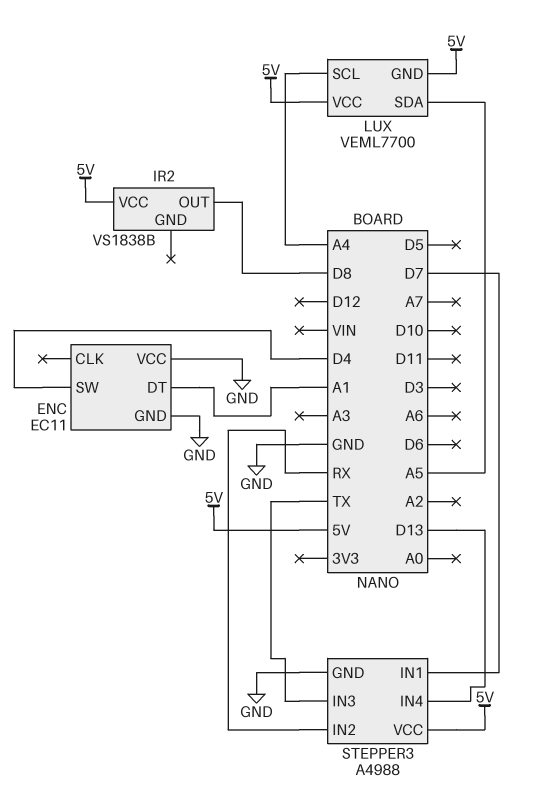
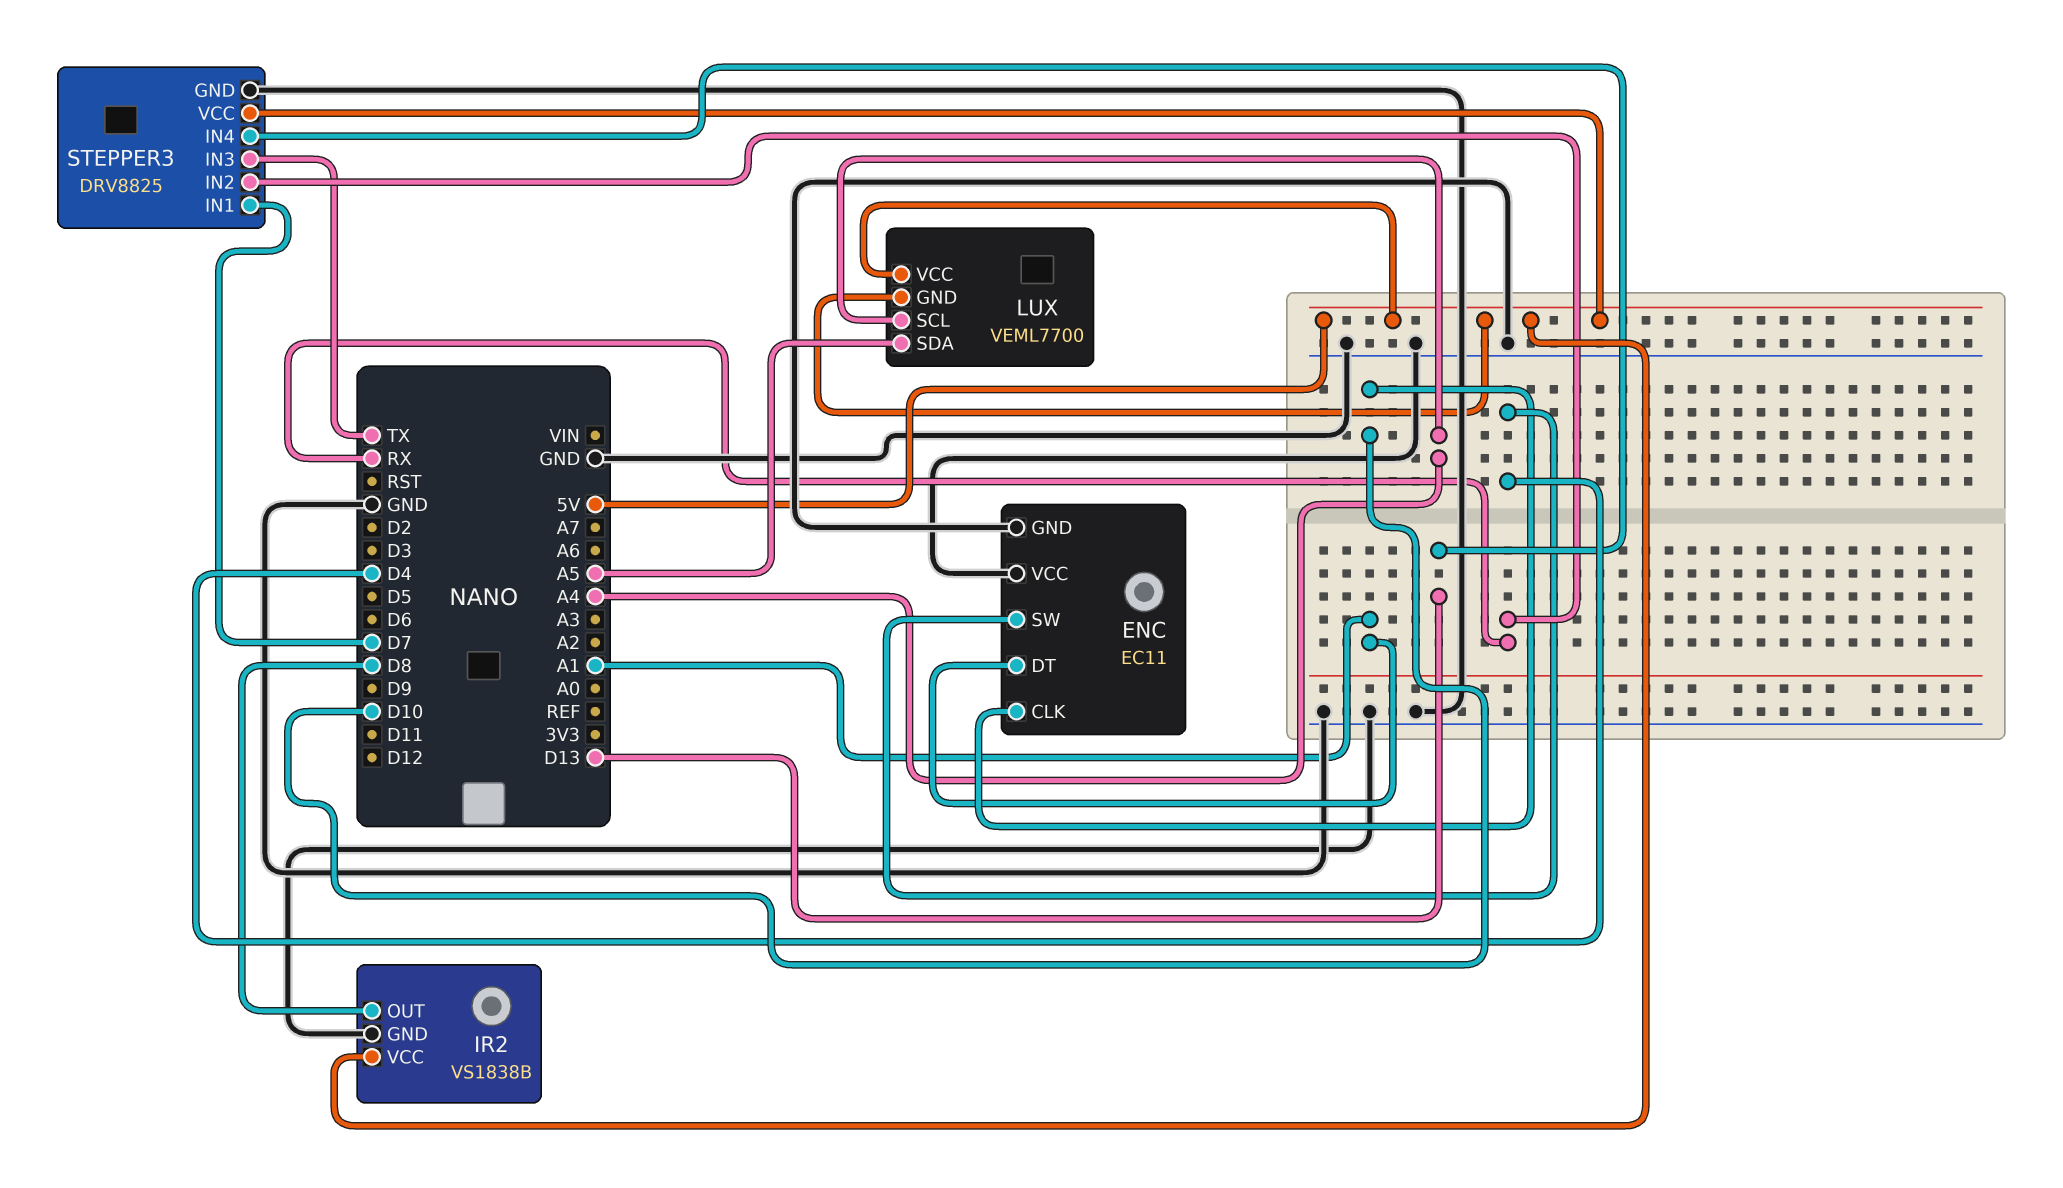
ENC pin CLK: none -> D10
IR2 pin GND: none -> GND
STEPPER3: A4988 -> DRV8825

